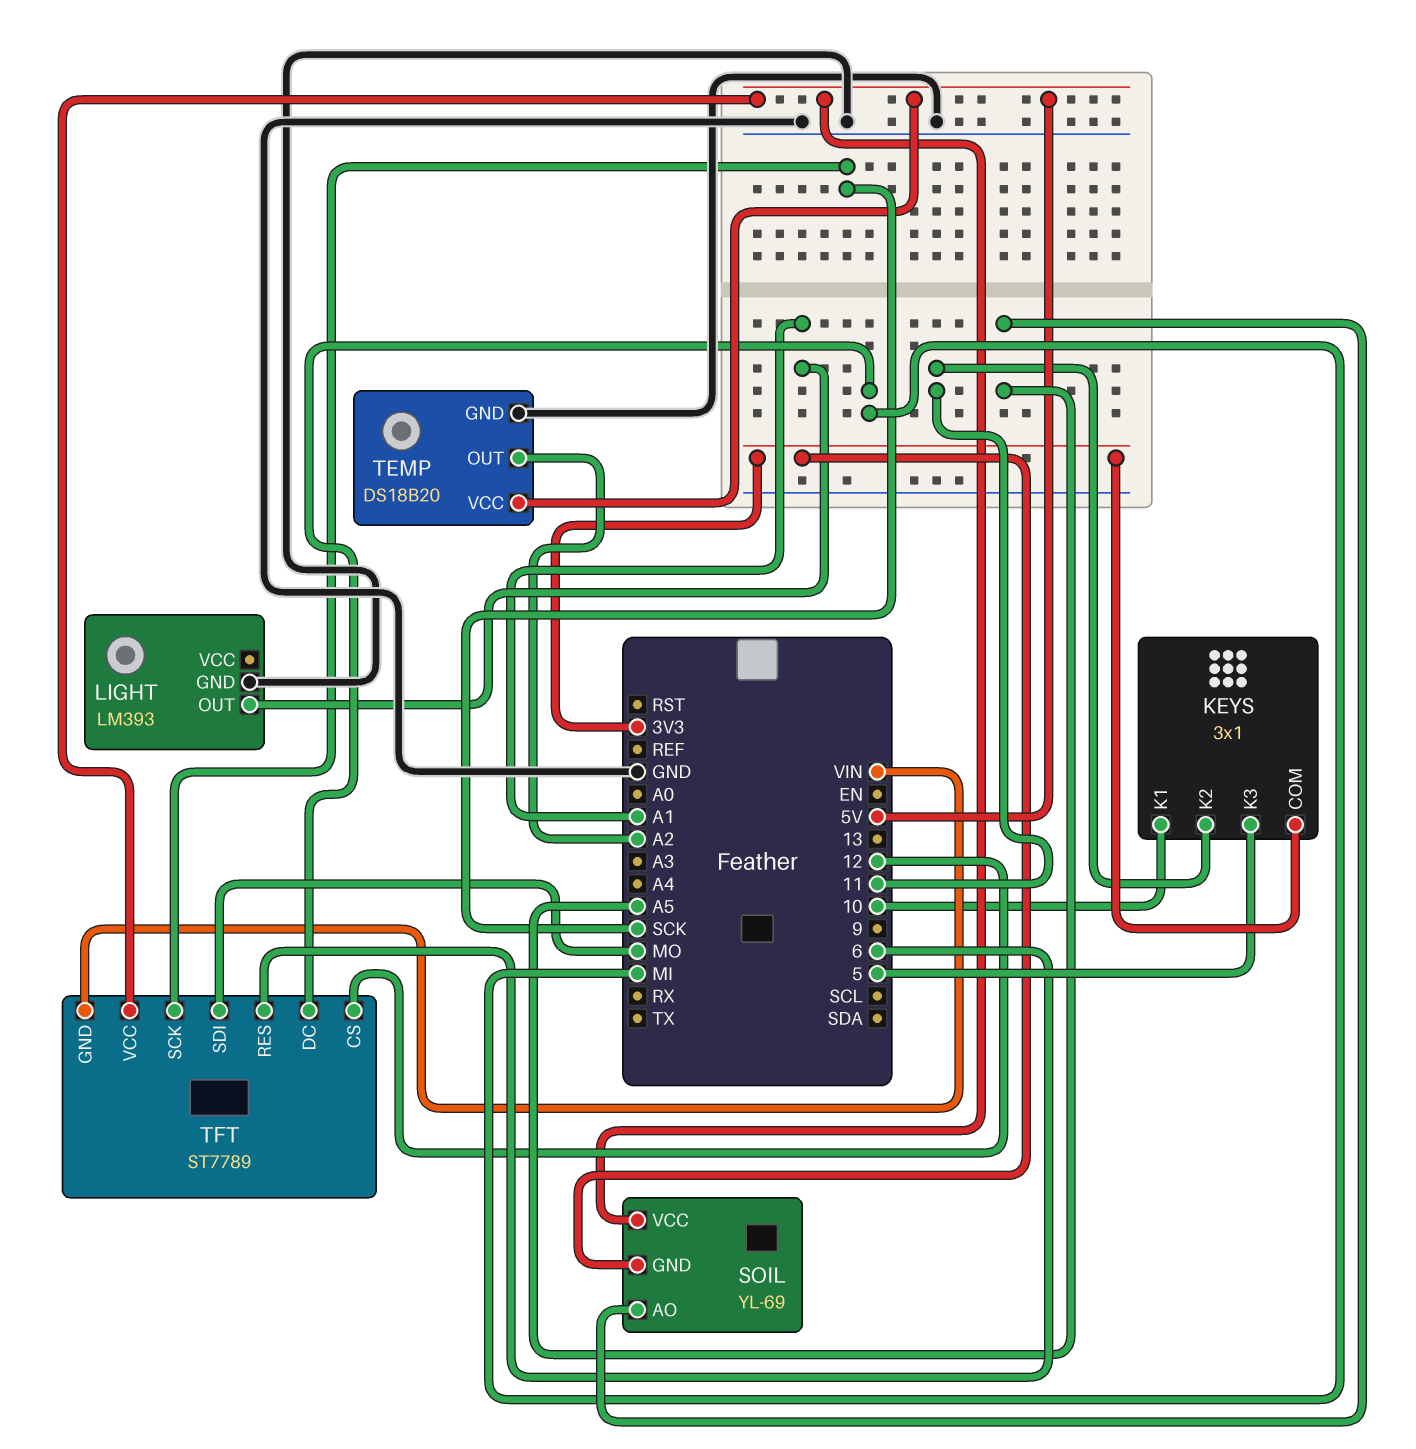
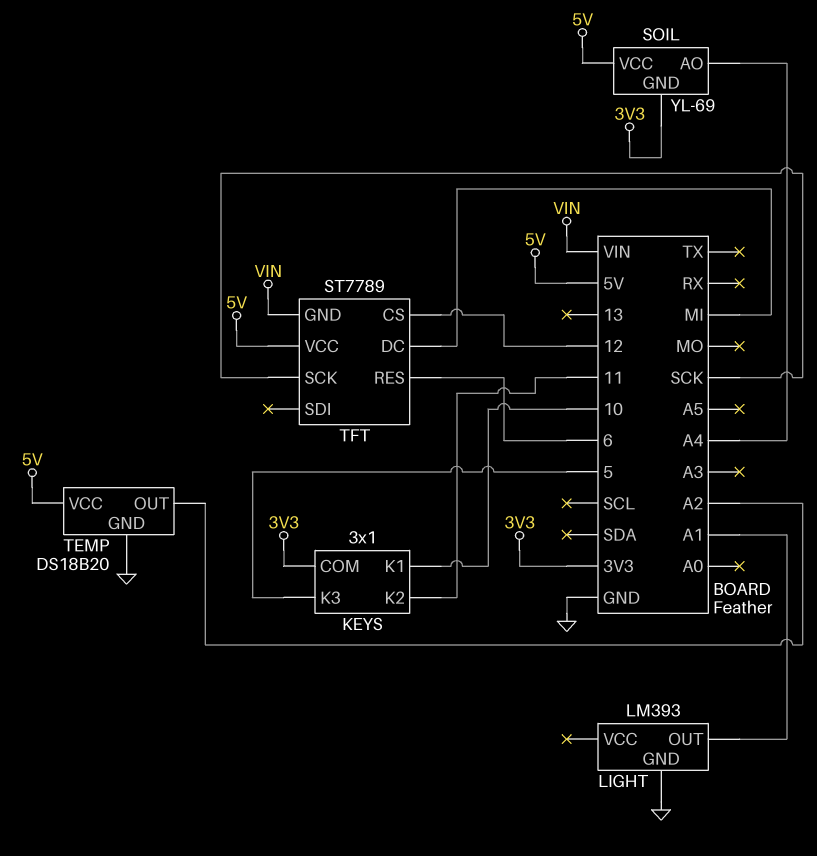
SOIL pin AO: A5 -> A4
TFT pin SDI: MO -> none

